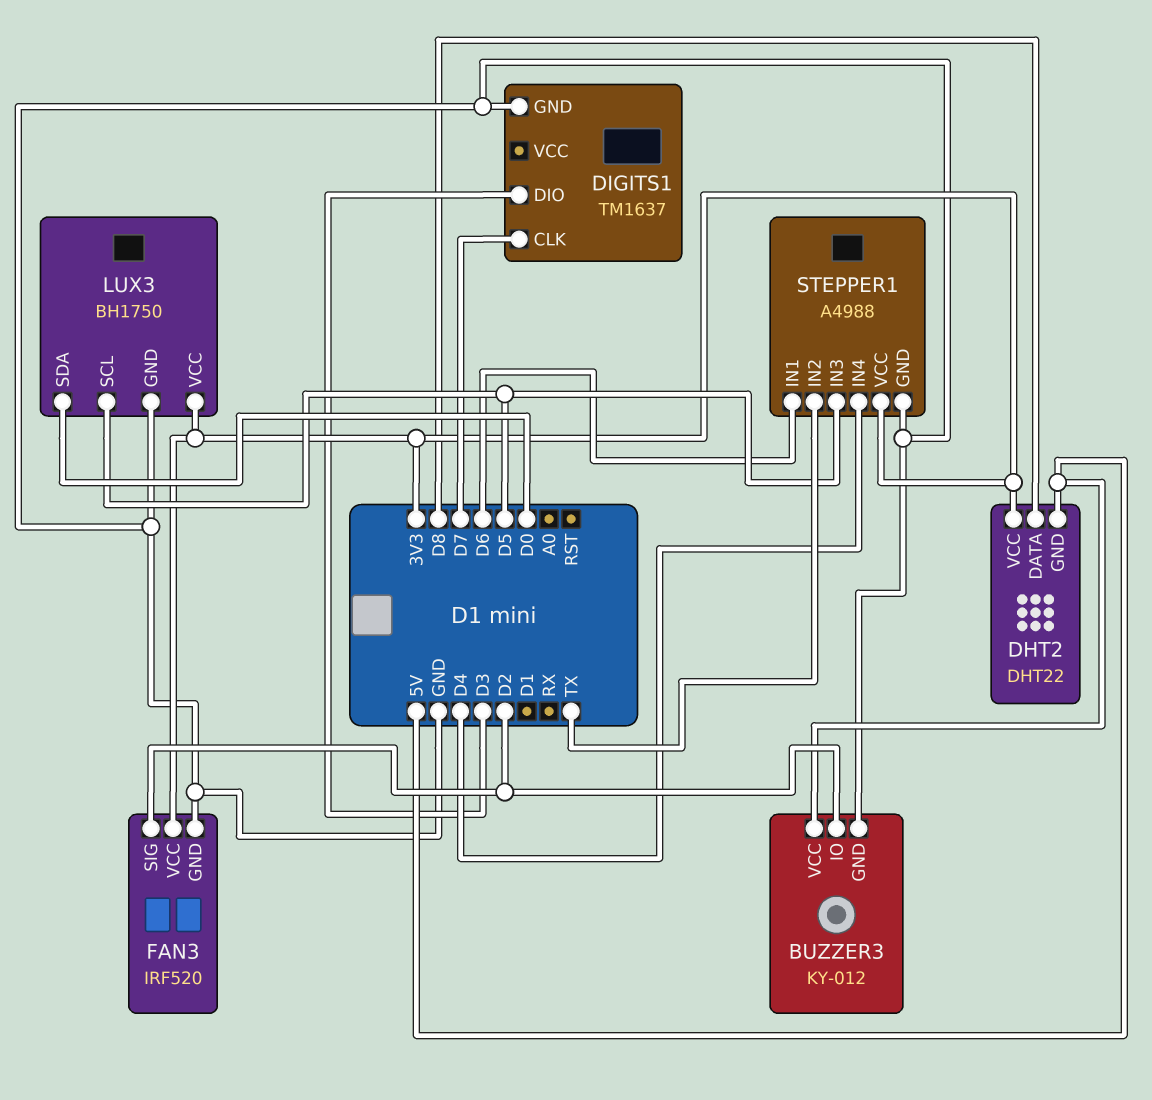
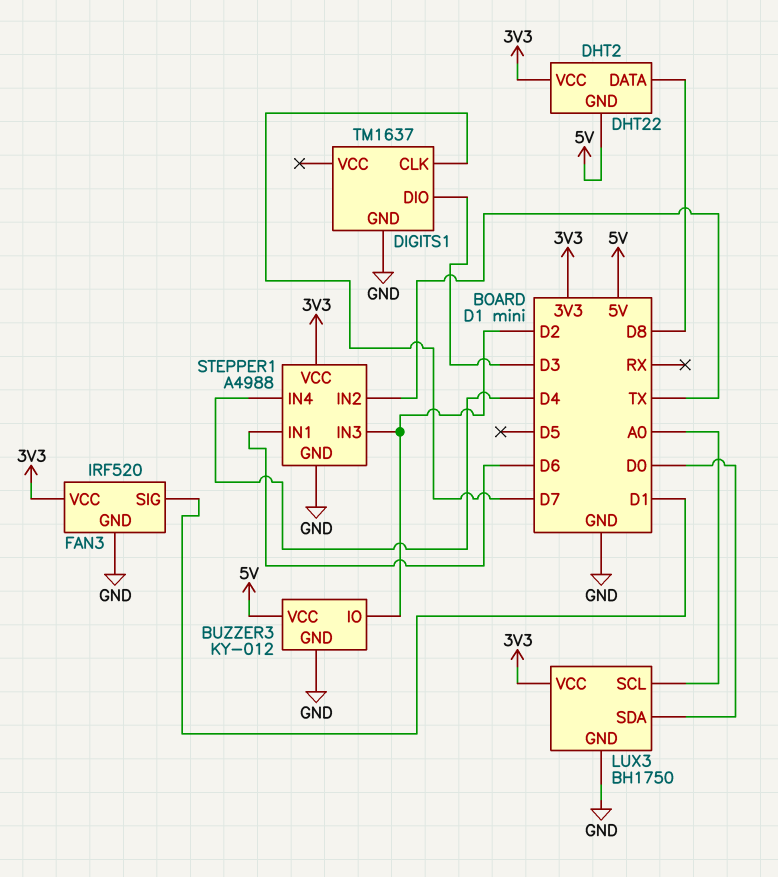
FAN3 pin SIG: D2 -> D1
LUX3 pin SCL: D5 -> A0
STEPPER1 pin IN3: D5 -> D2

